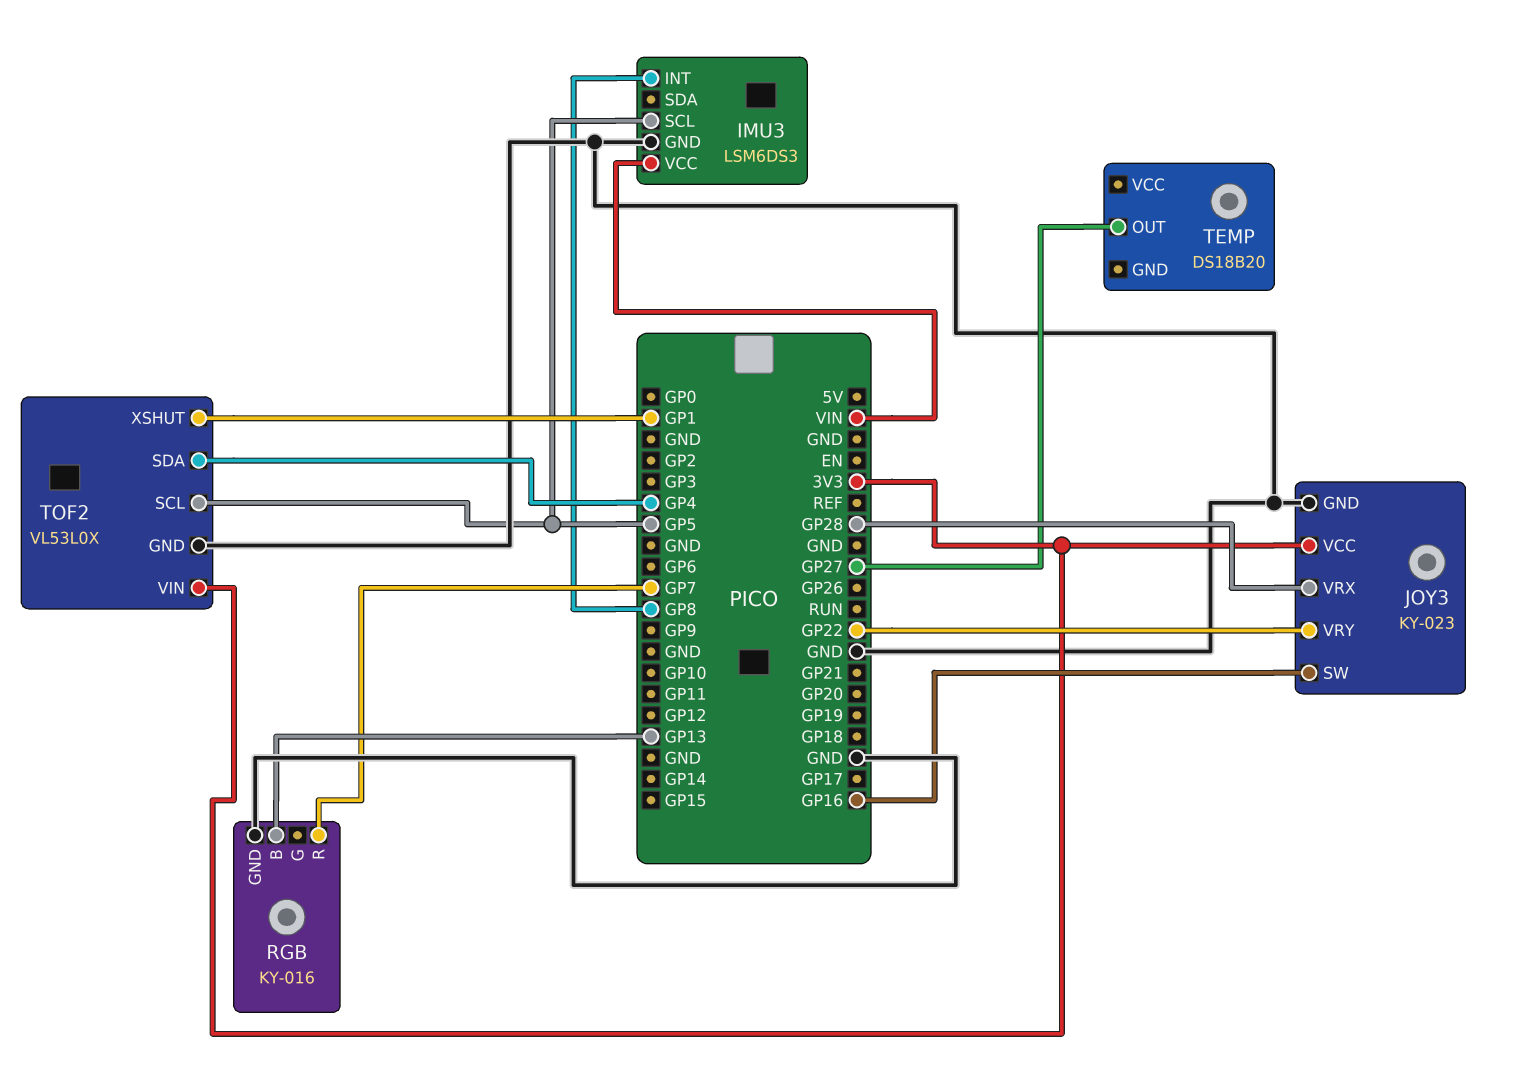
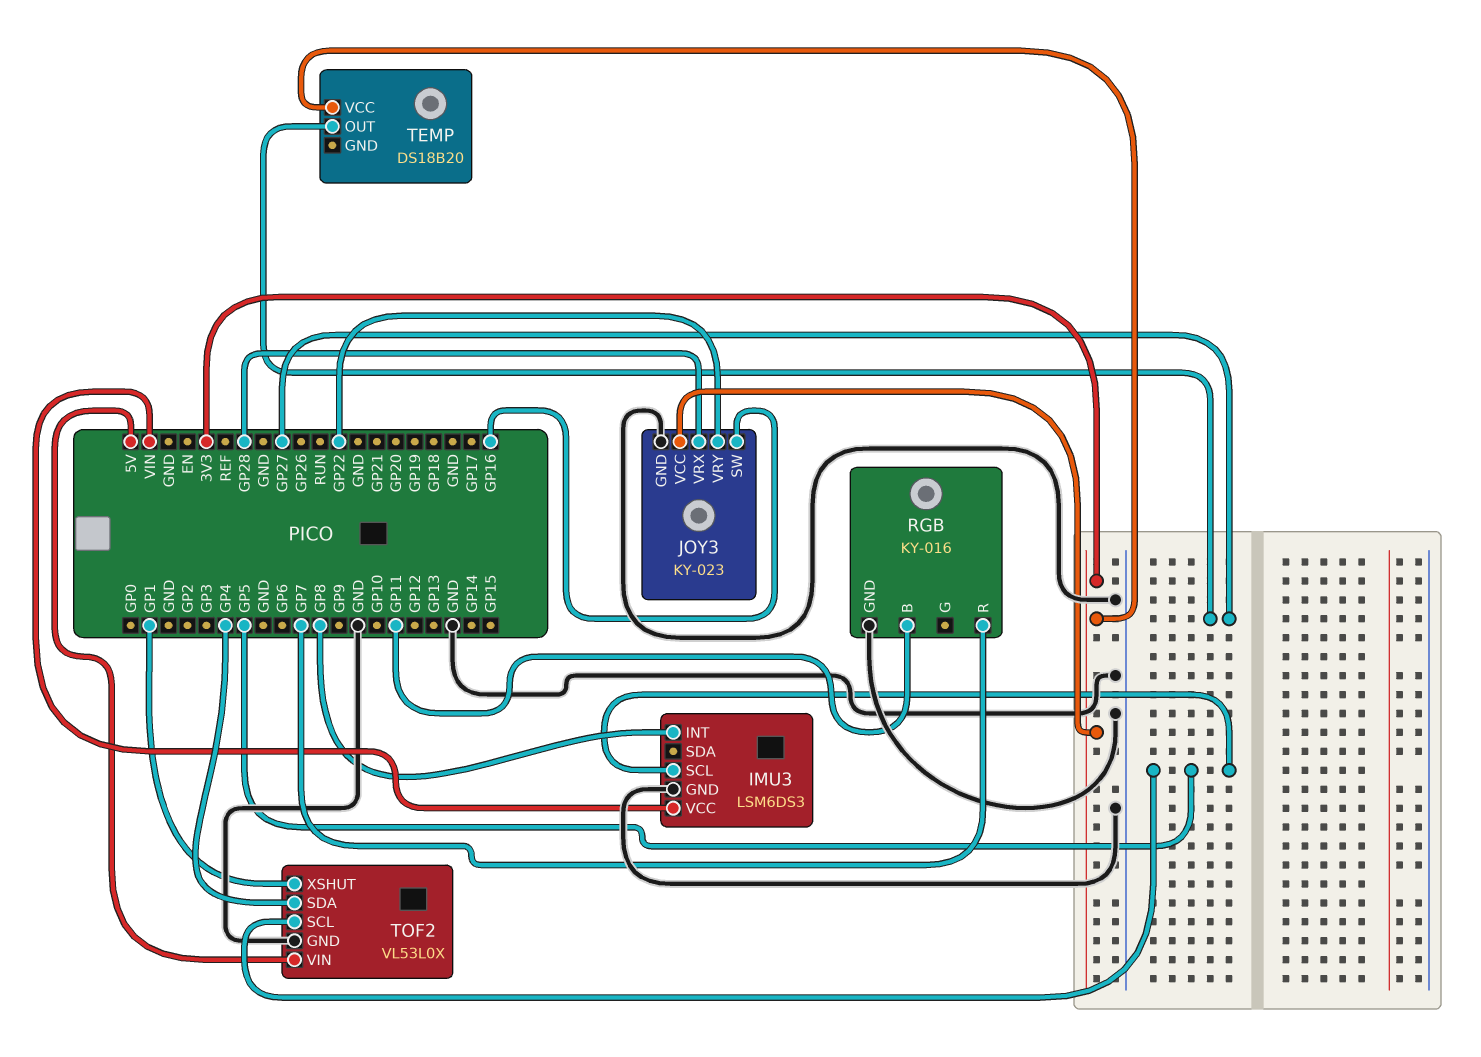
RGB pin B: GP13 -> GP11
TEMP pin VCC: none -> 3V3
TOF2 pin VIN: 3V3 -> 5V

